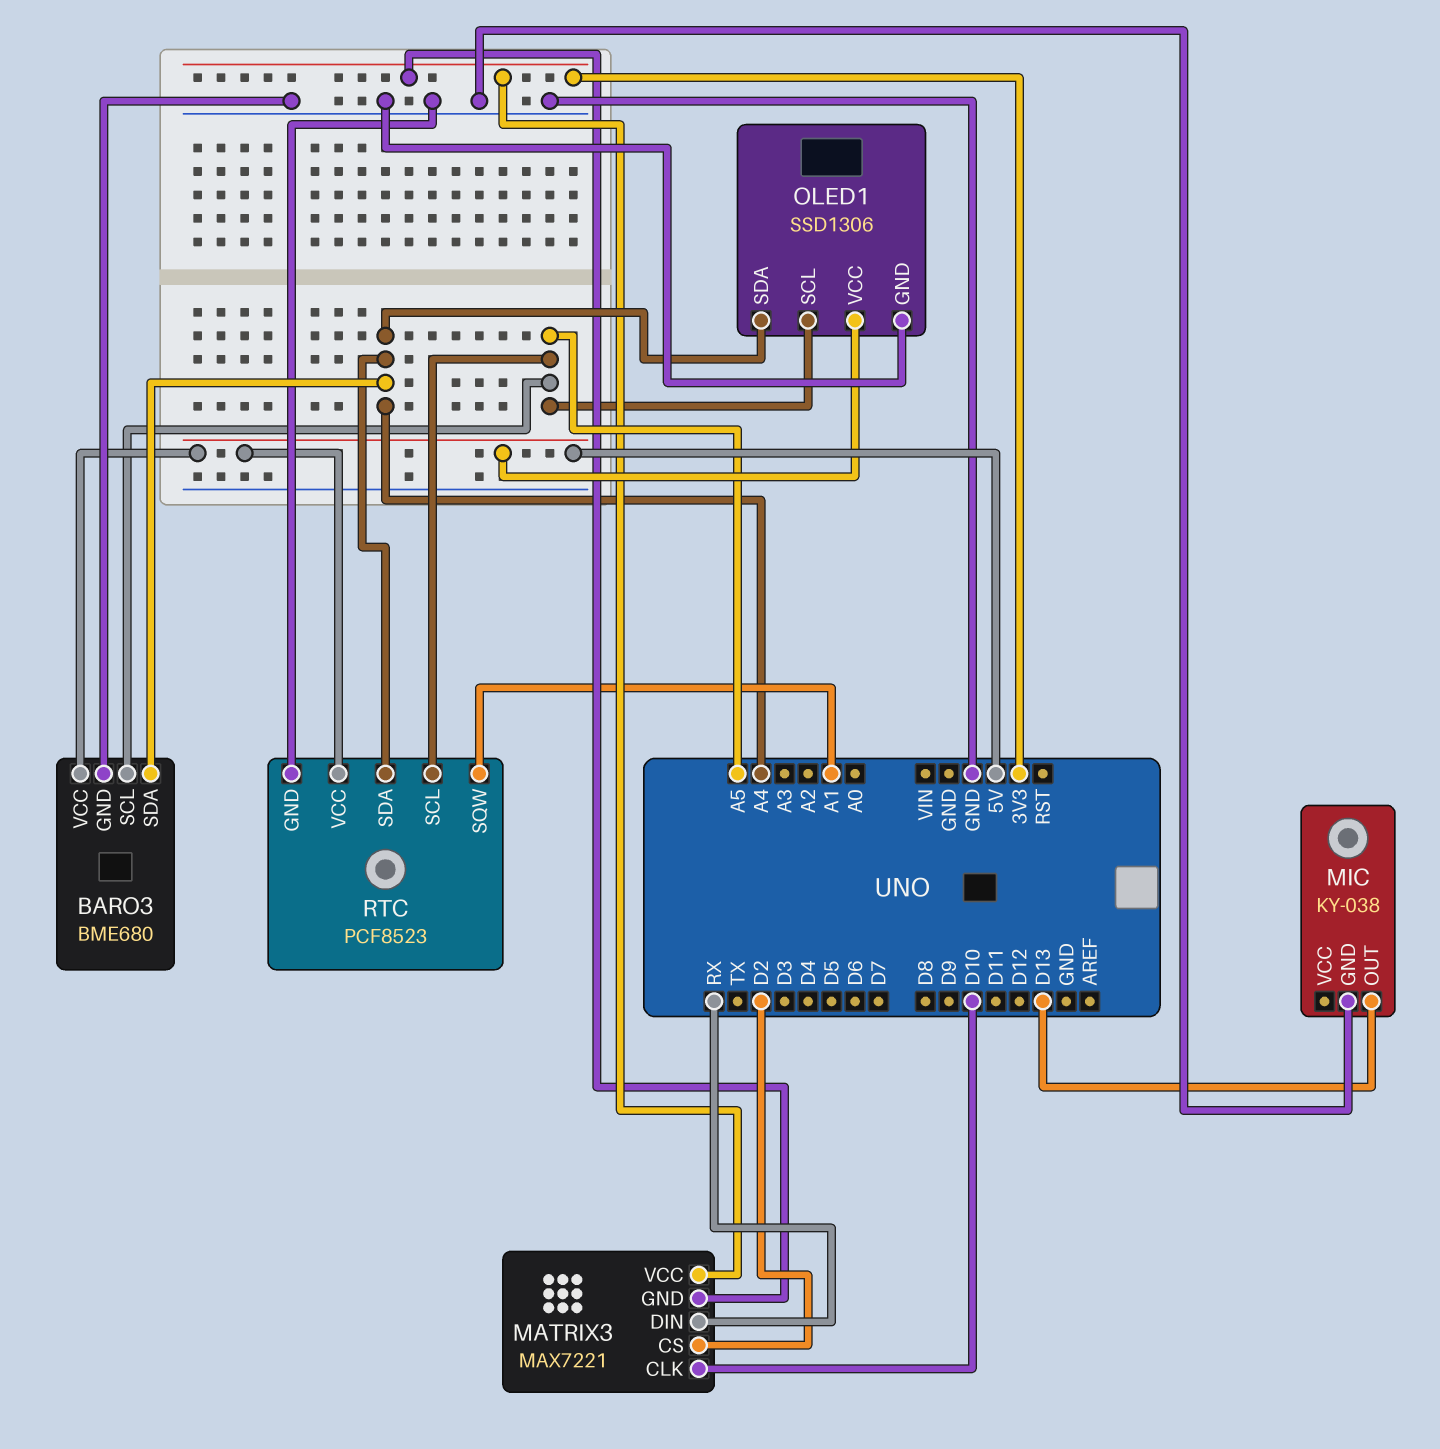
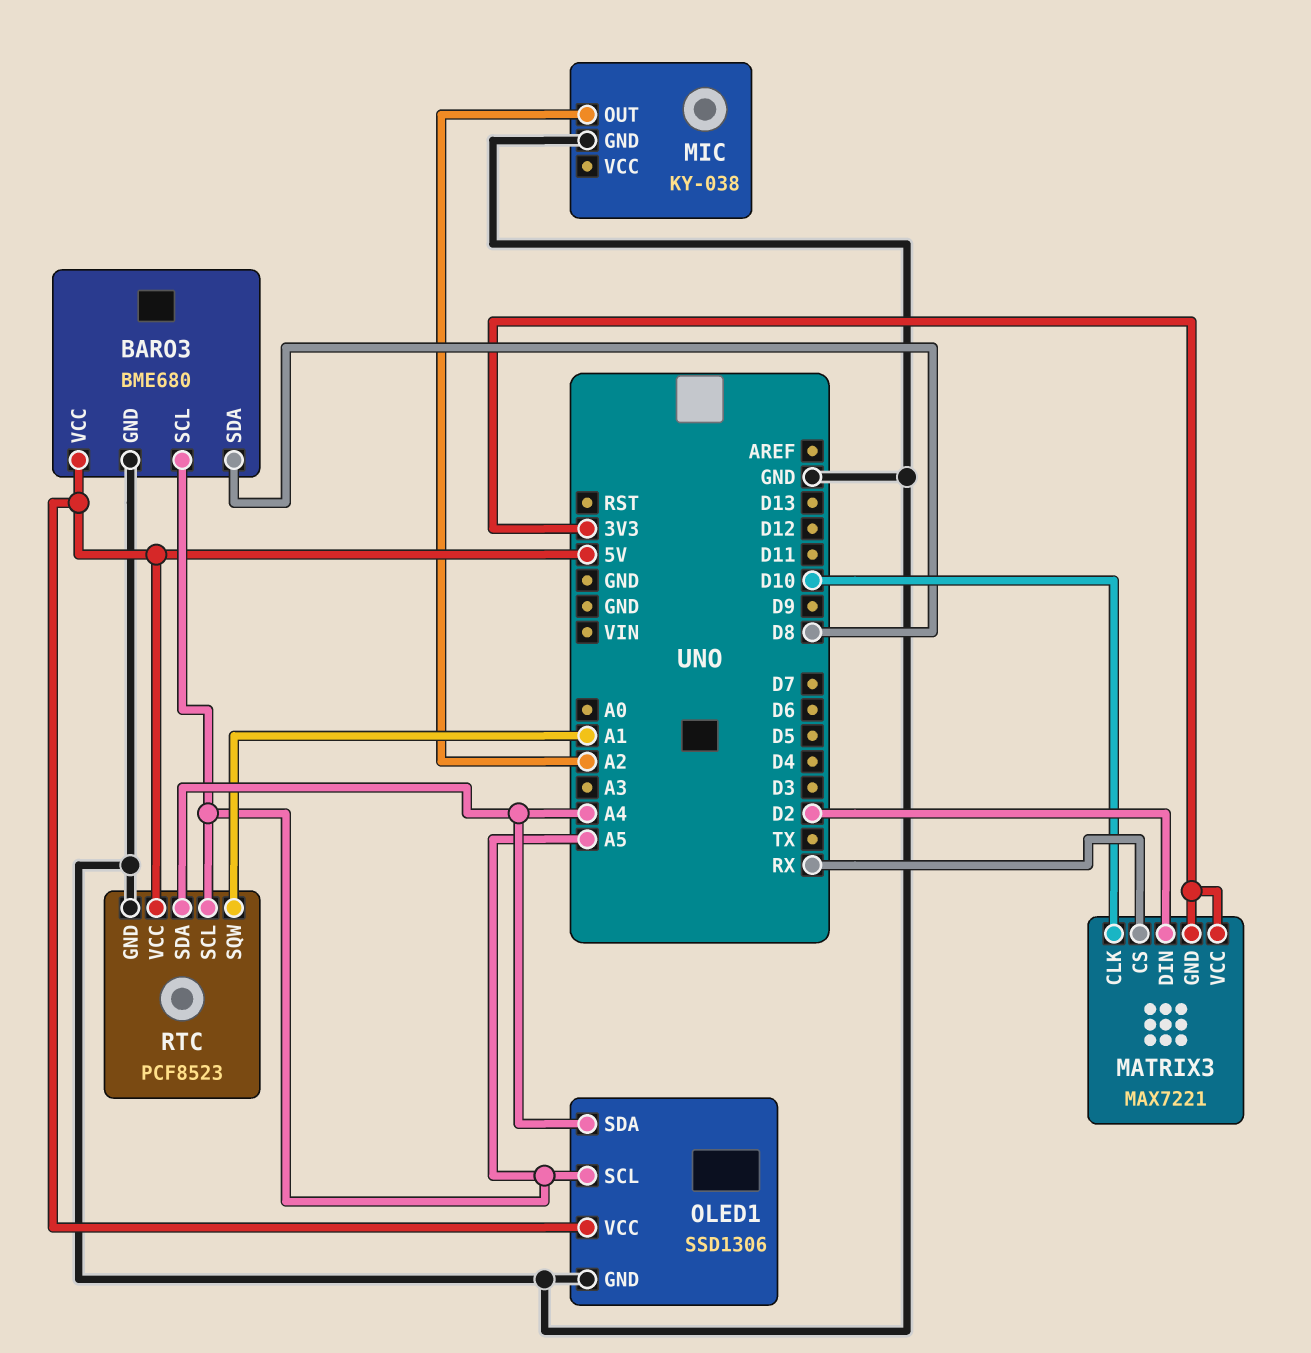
BARO3 pin SDA: A4 -> D8
MATRIX3 pin CS: D2 -> RX
MATRIX3 pin DIN: RX -> D2
MIC pin OUT: D13 -> A2

